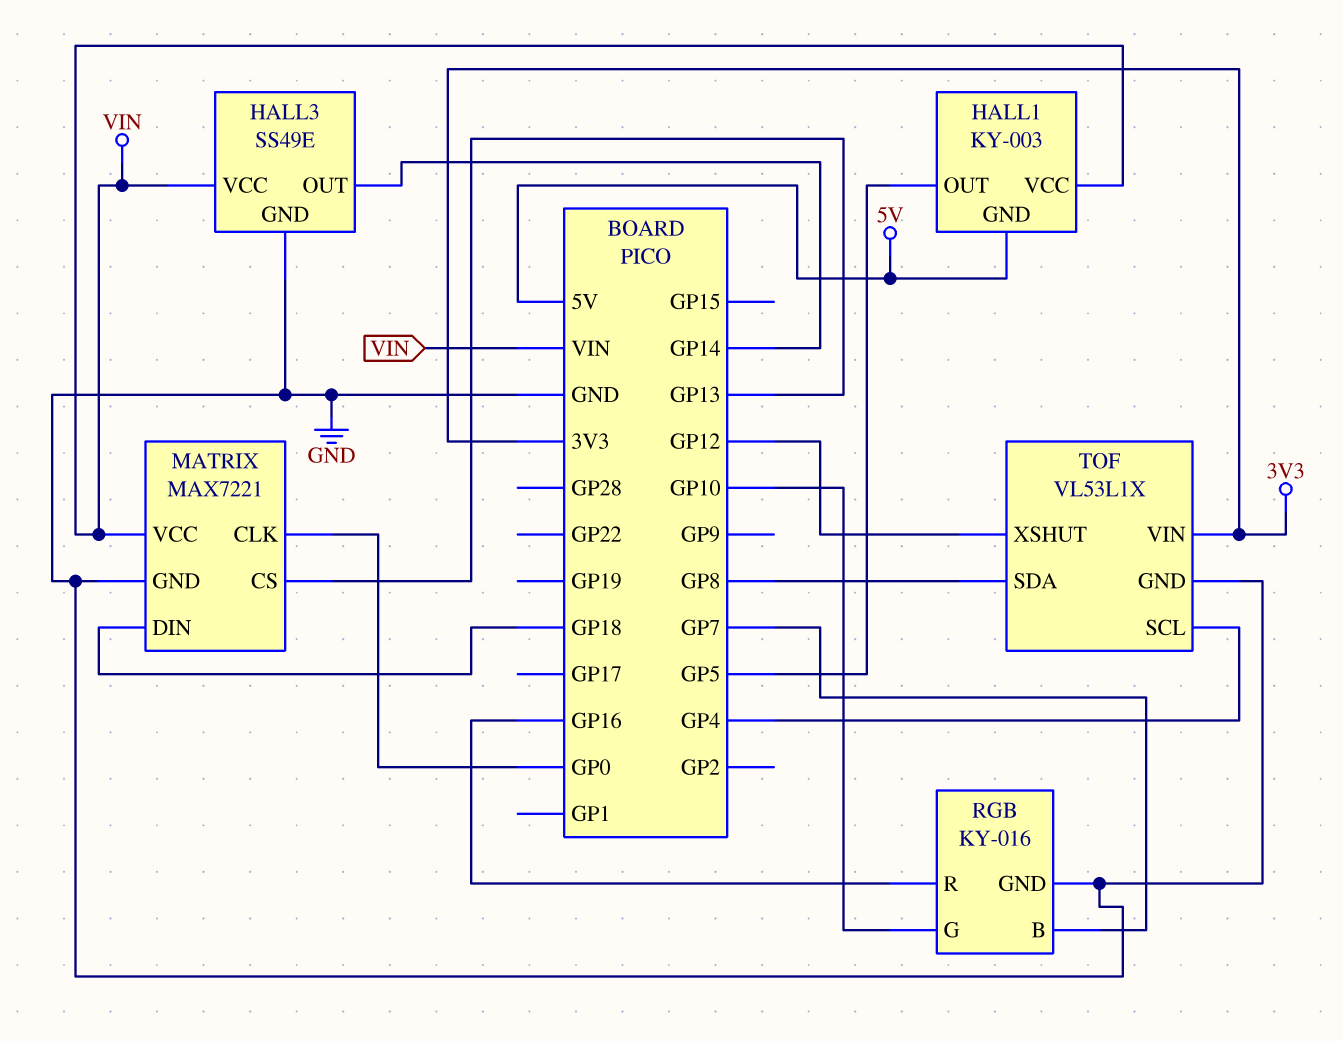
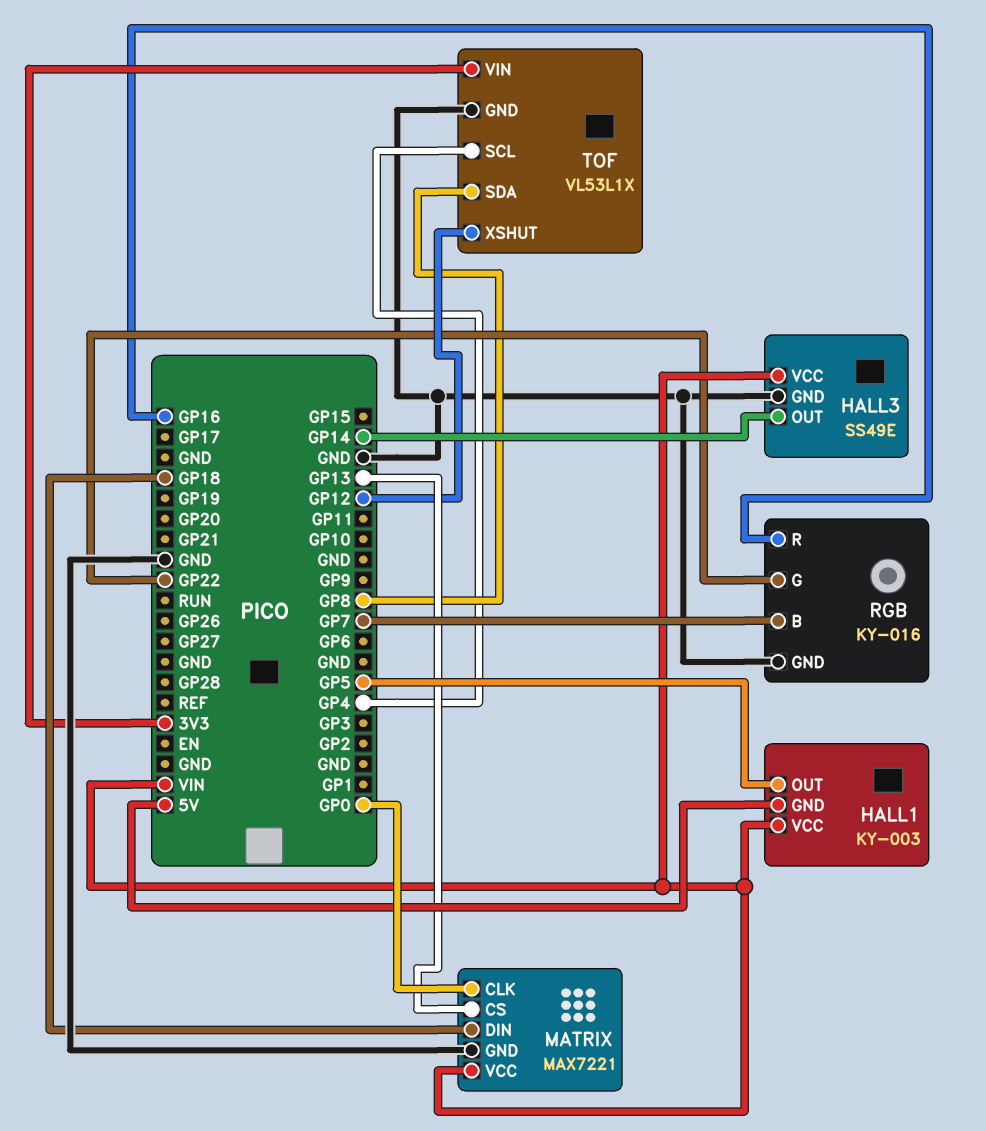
RGB pin G: GP10 -> GP22

